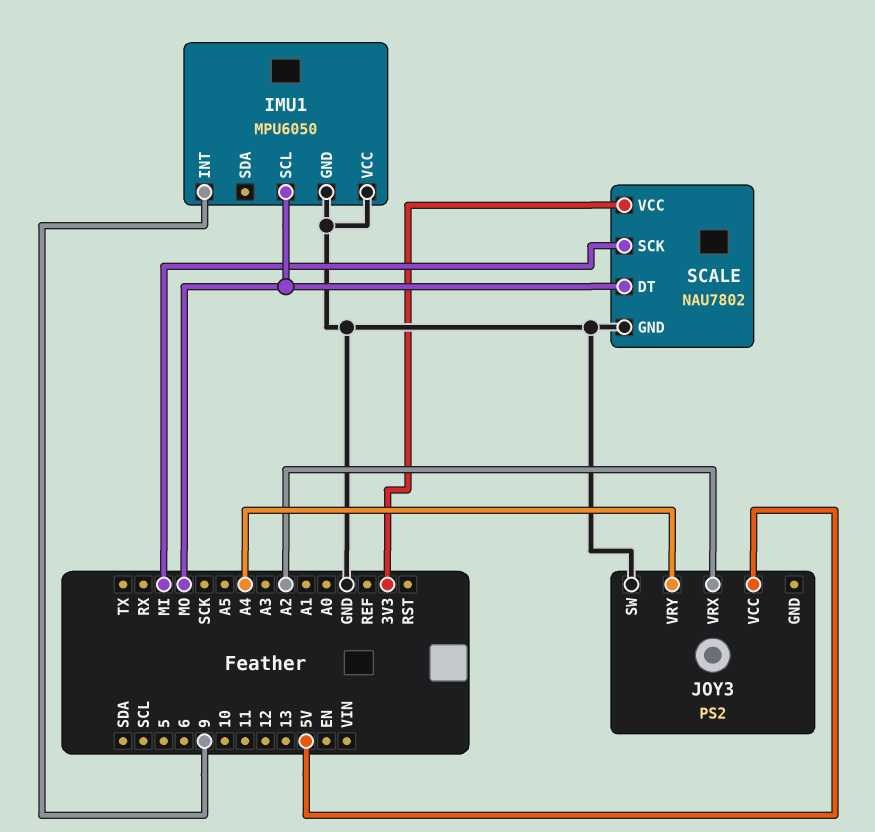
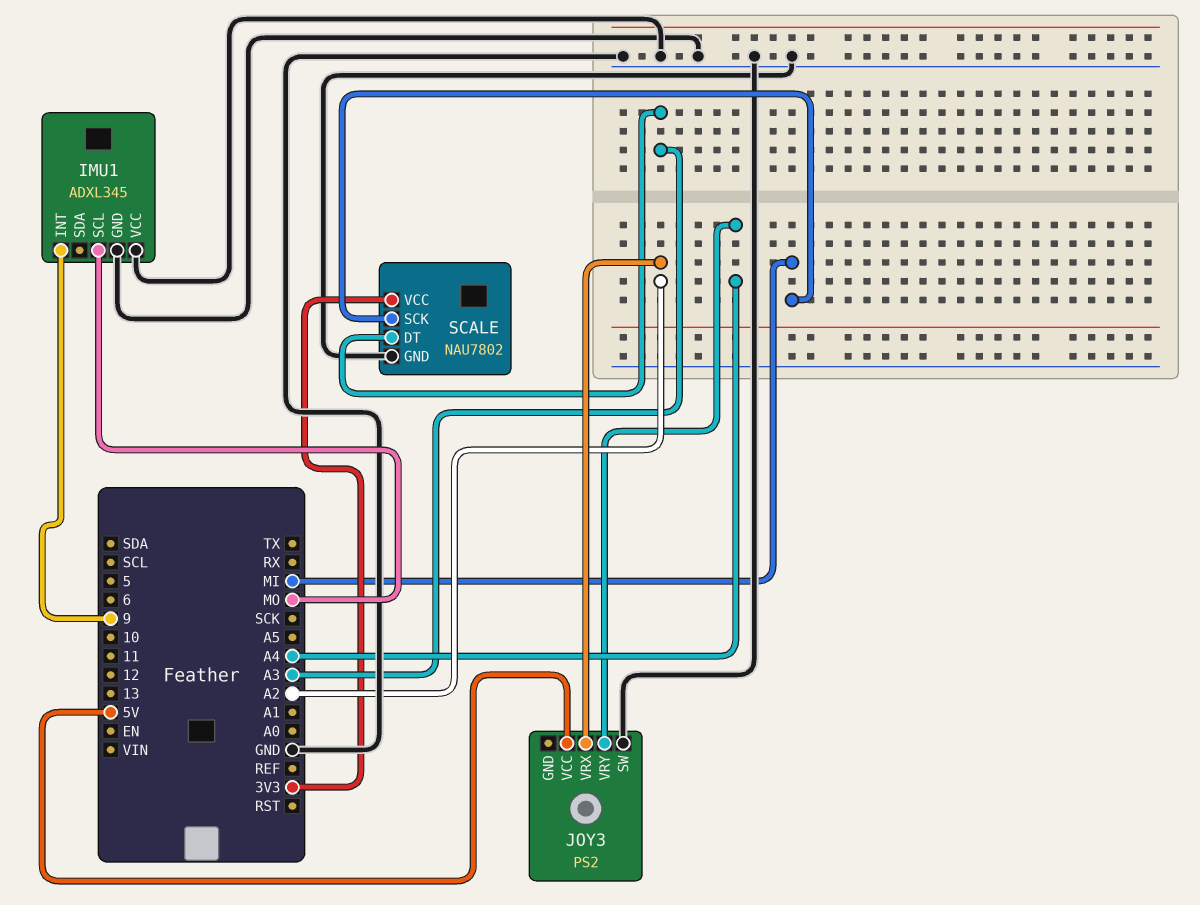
IMU1: MPU6050 -> ADXL345
SCALE pin DT: MO -> A3

